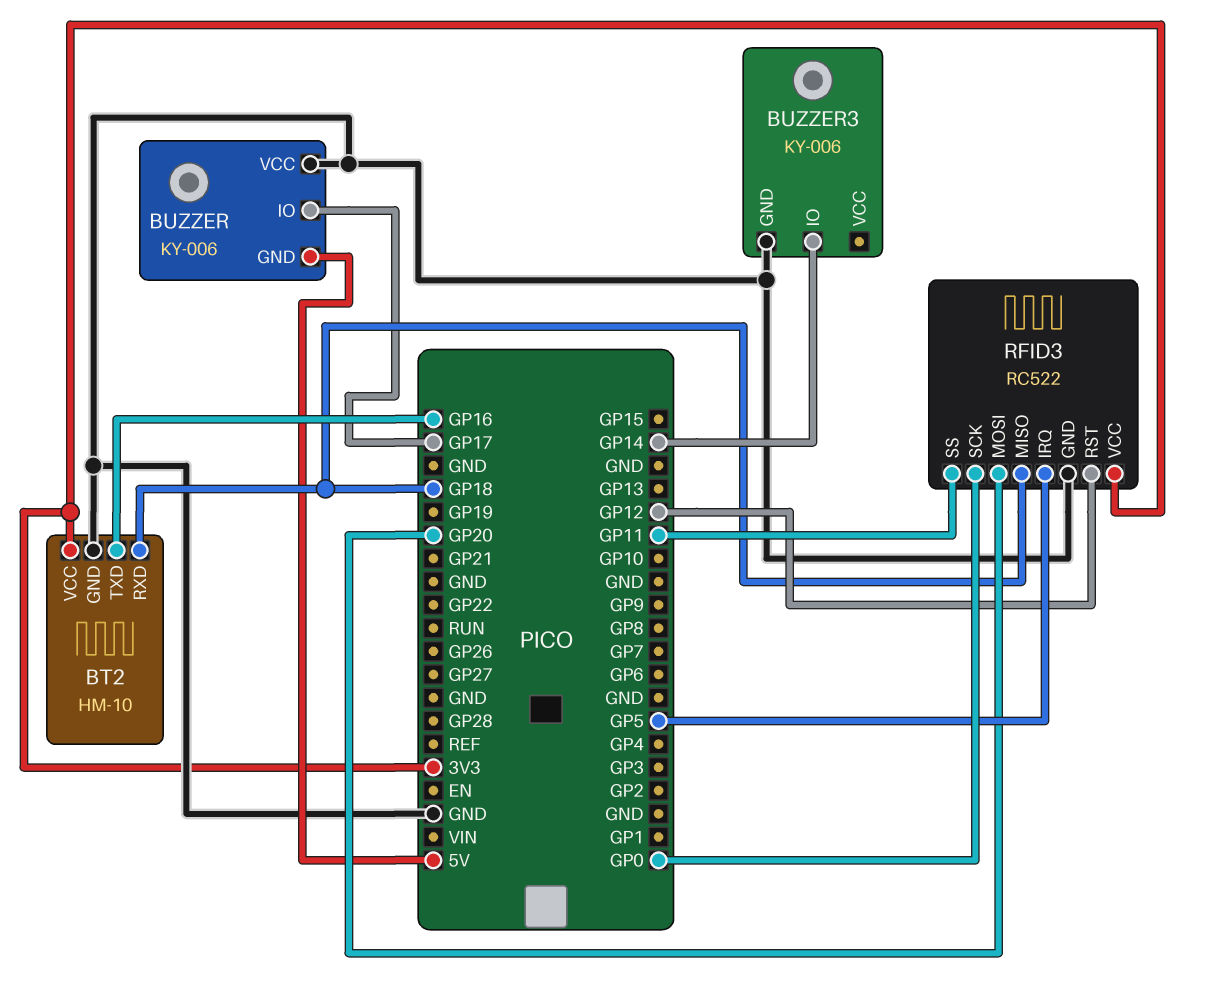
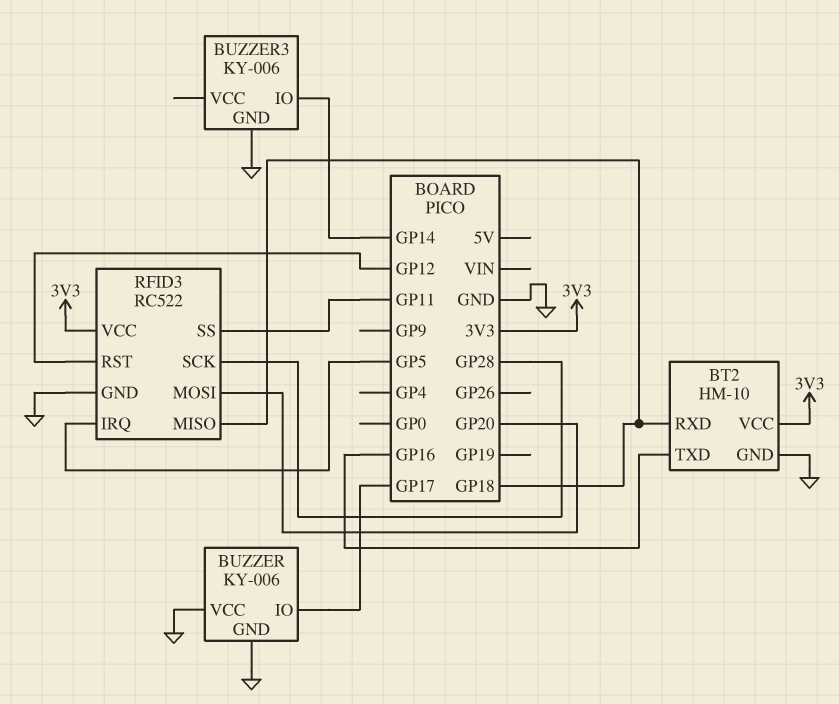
BUZZER pin GND: 5V -> GND
RFID3 pin SCK: GP0 -> GP28

